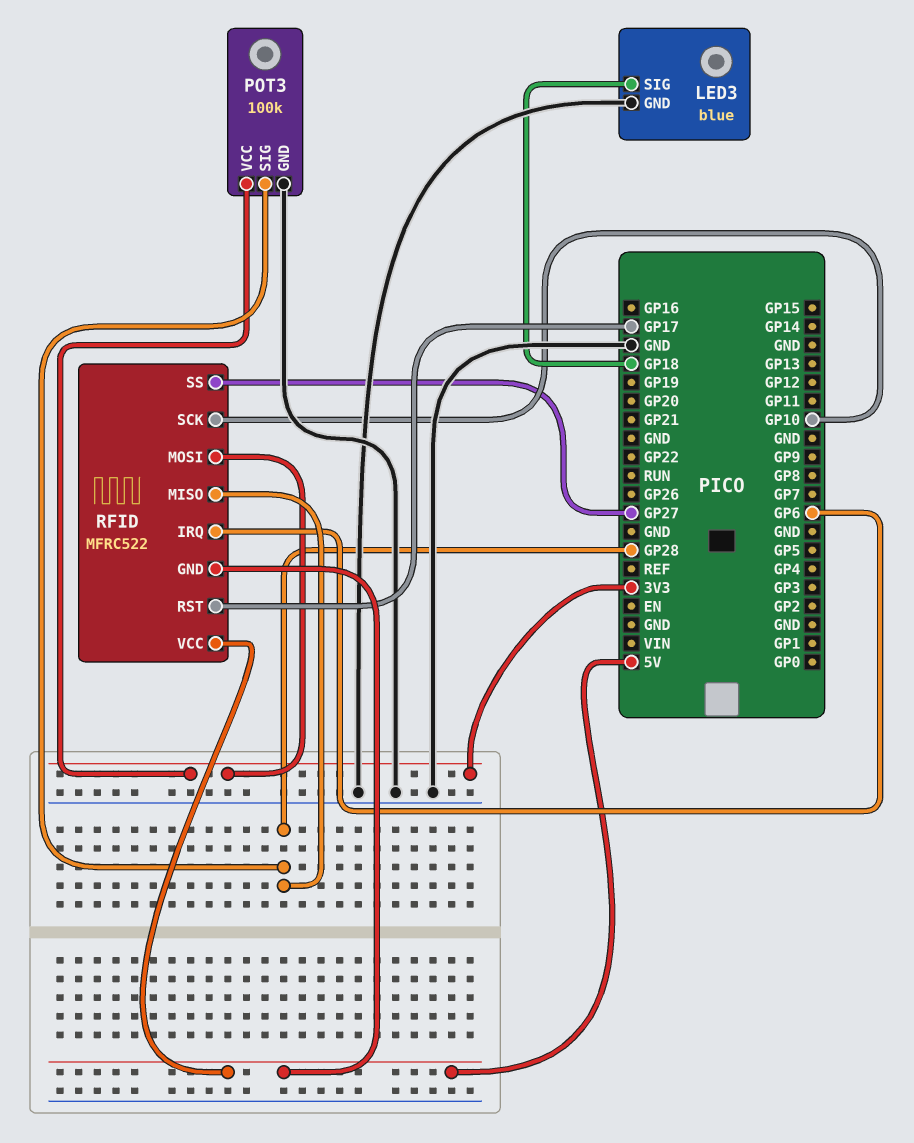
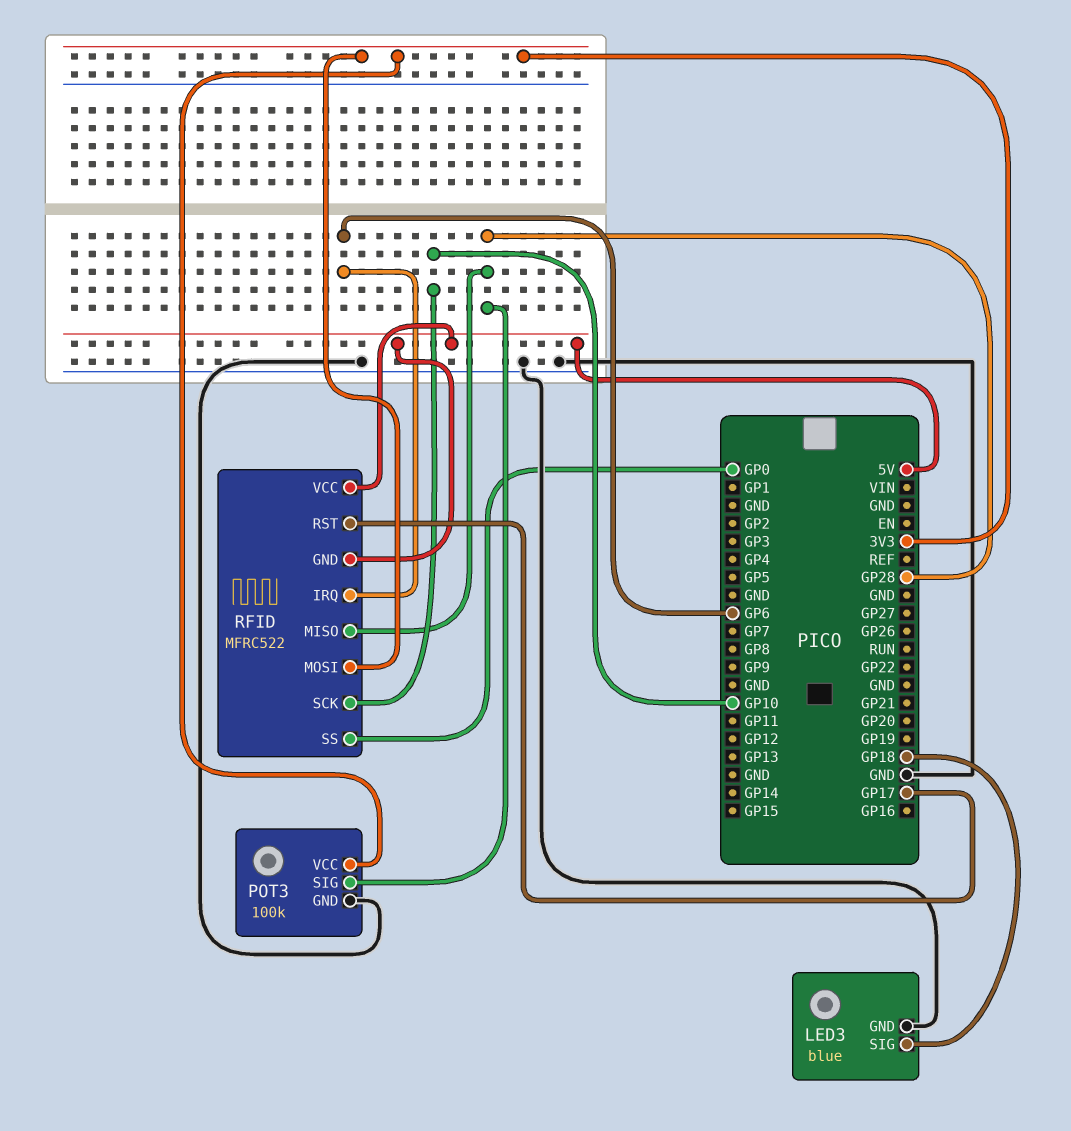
RFID pin SS: GP27 -> GP0

